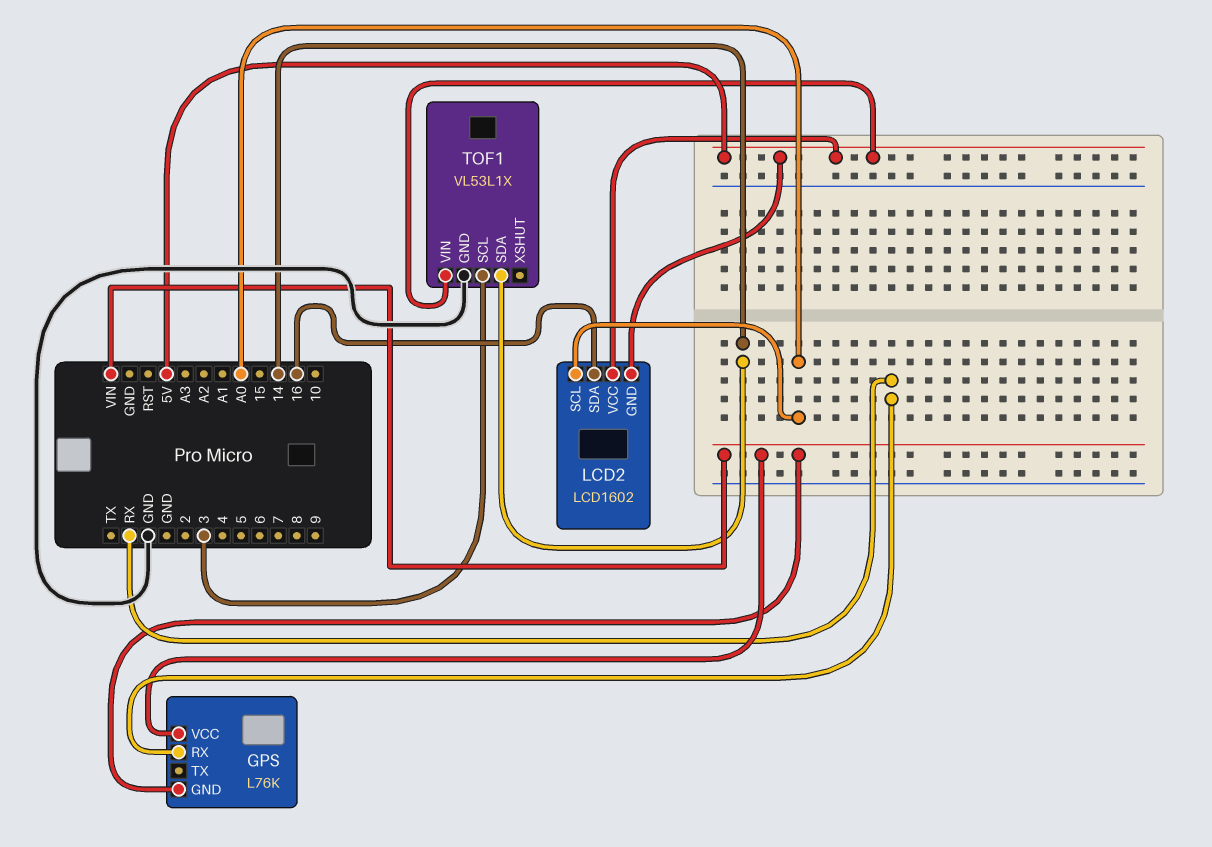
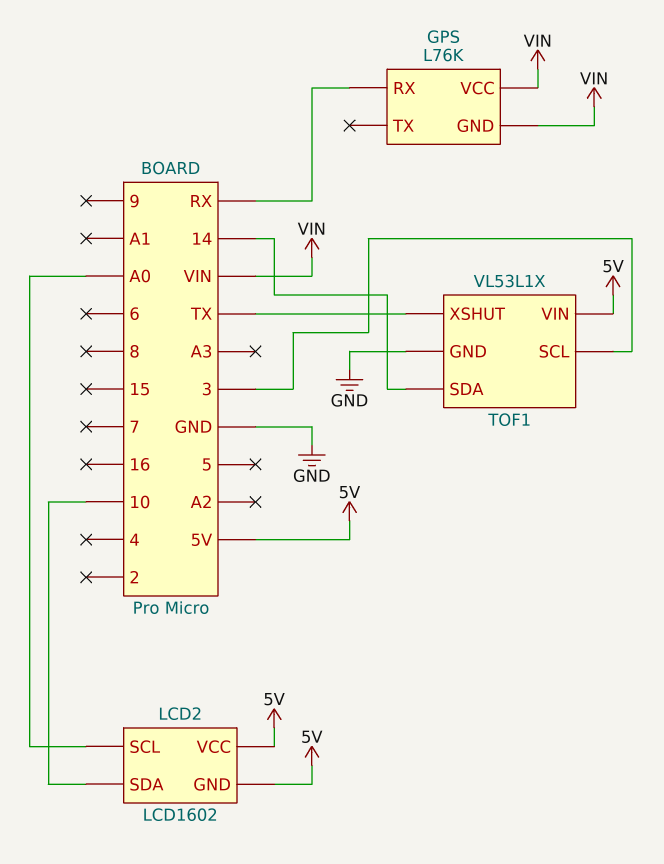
LCD2 pin SDA: 16 -> 10
TOF1 pin XSHUT: none -> TX

